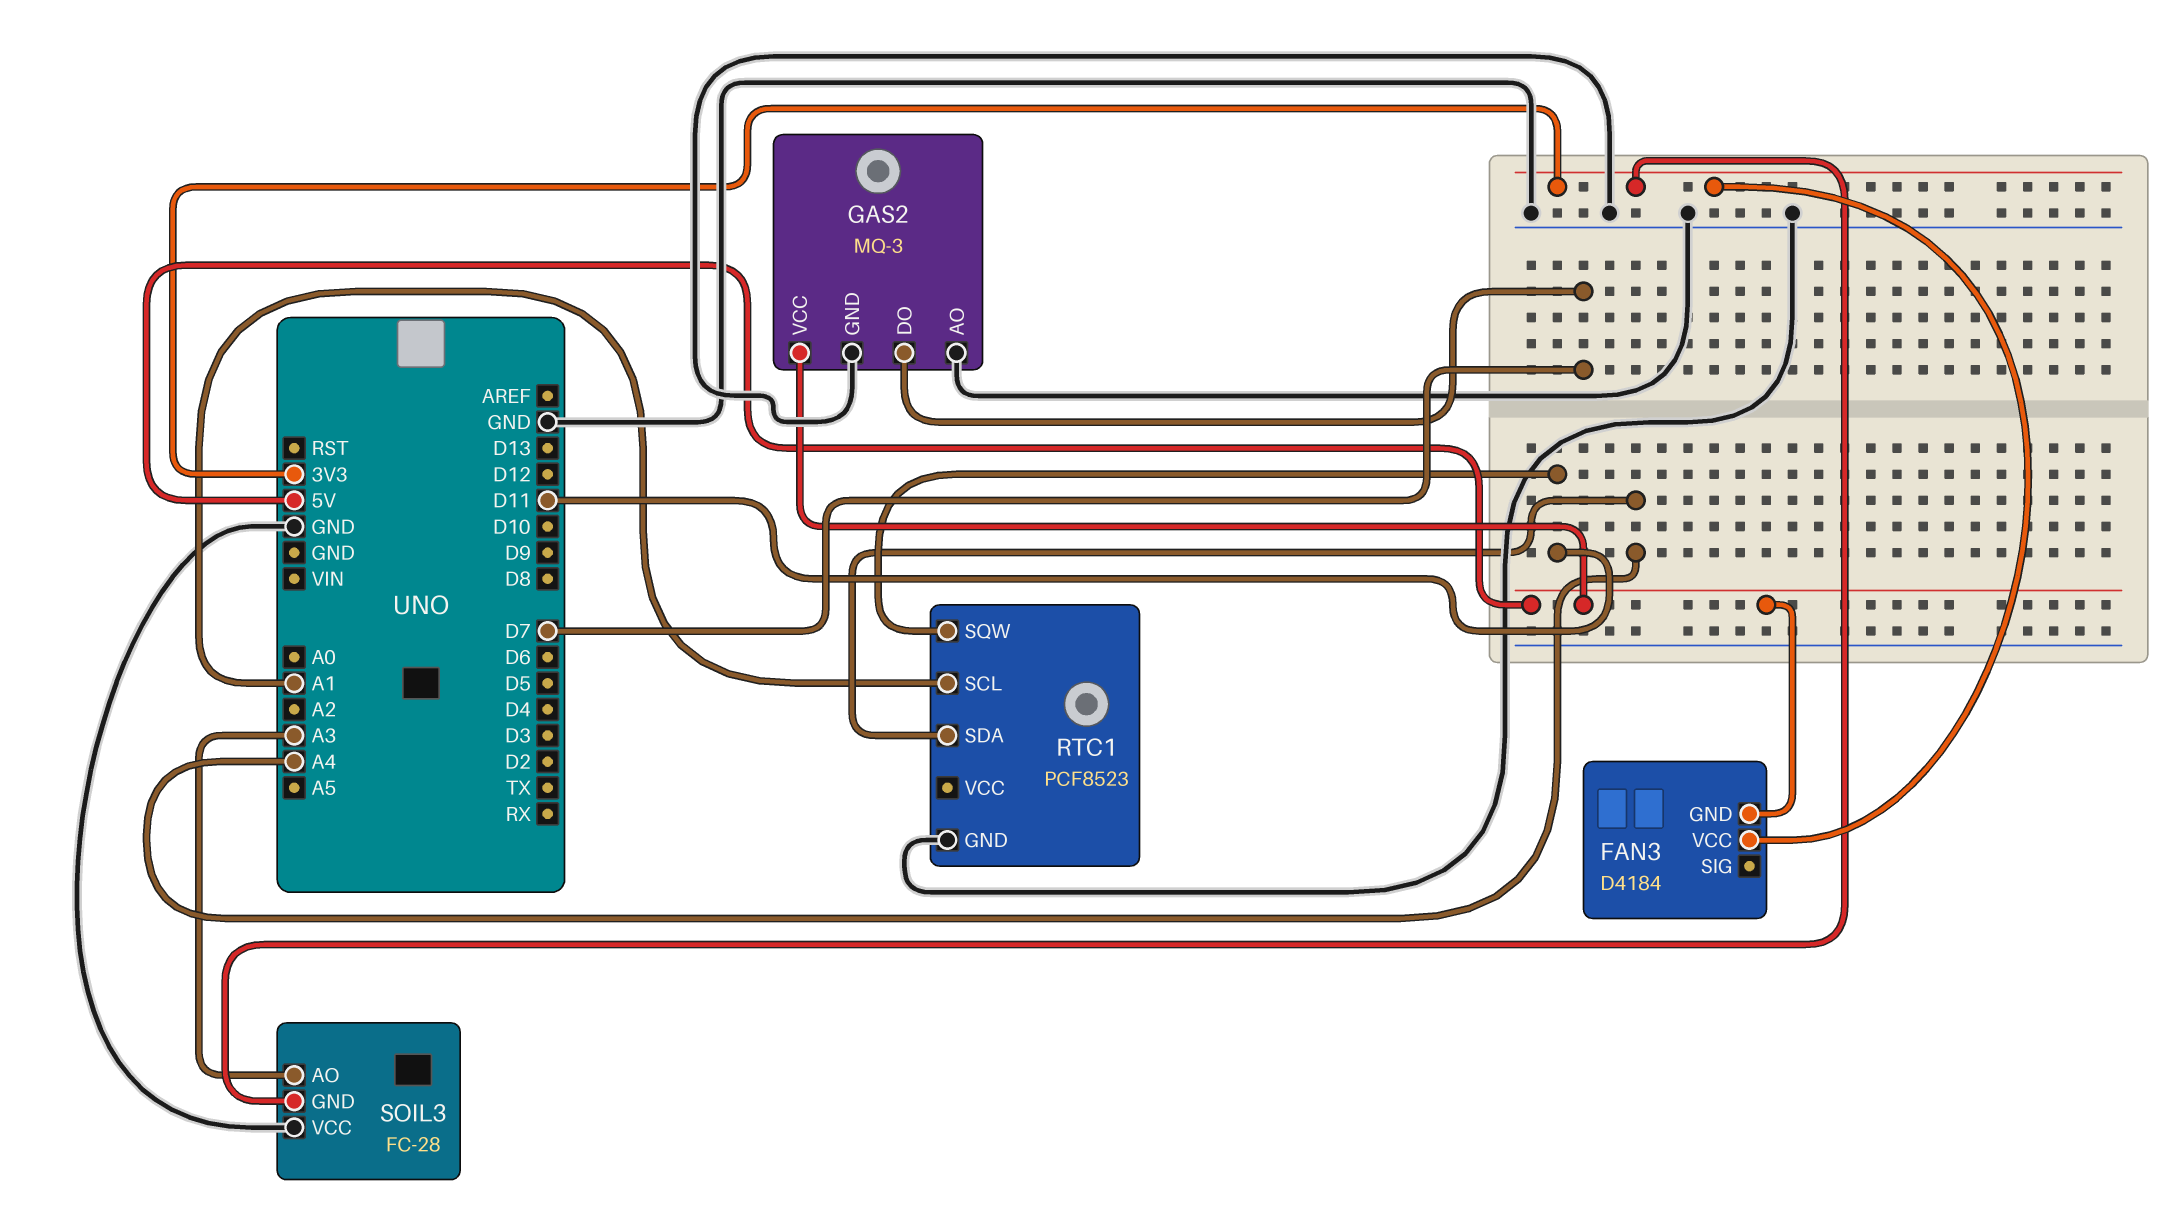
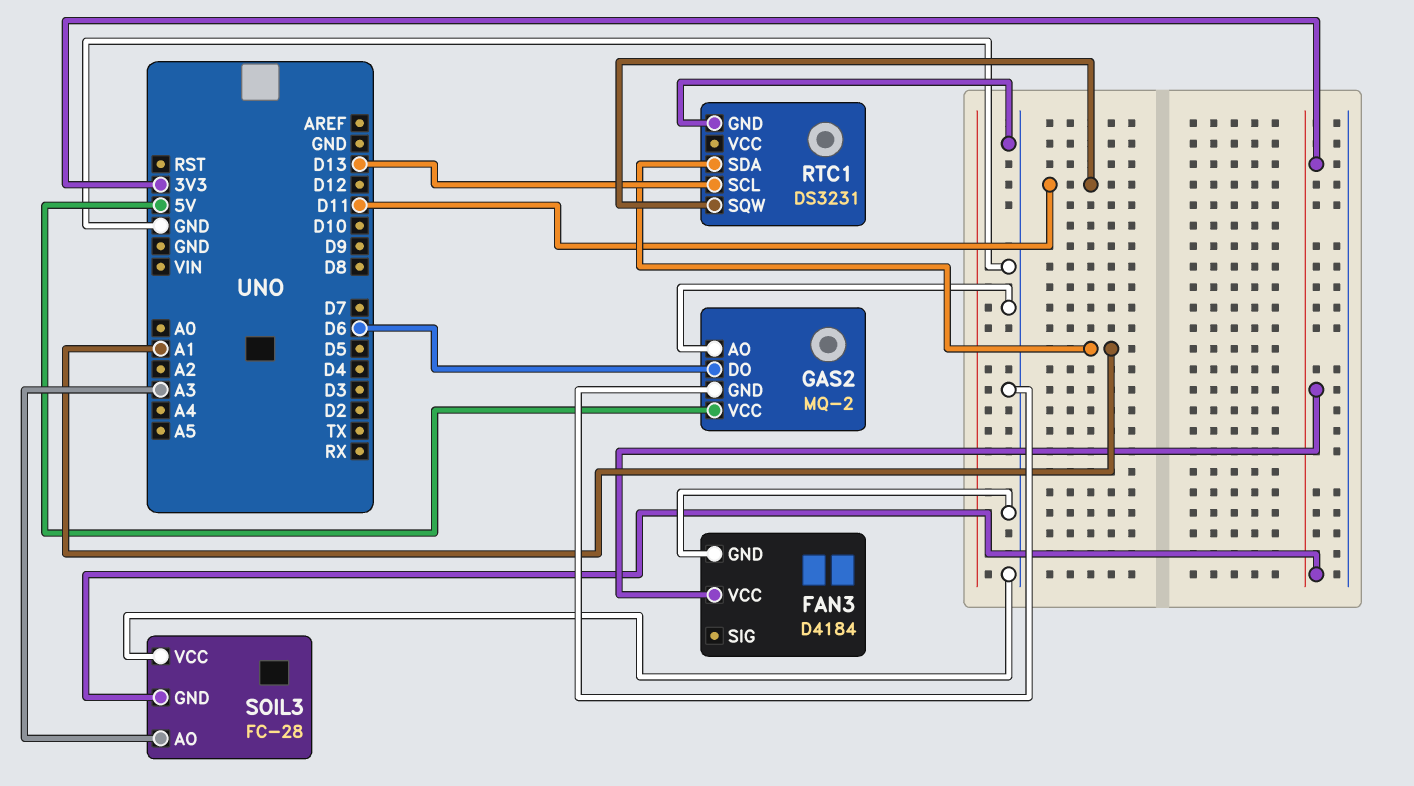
FAN3 pin GND: 5V -> GND
GAS2: MQ-3 -> MQ-2
GAS2 pin DO: D7 -> D6
RTC1: PCF8523 -> DS3231
RTC1 pin SCL: A1 -> D13
RTC1 pin SDA: A4 -> A1

